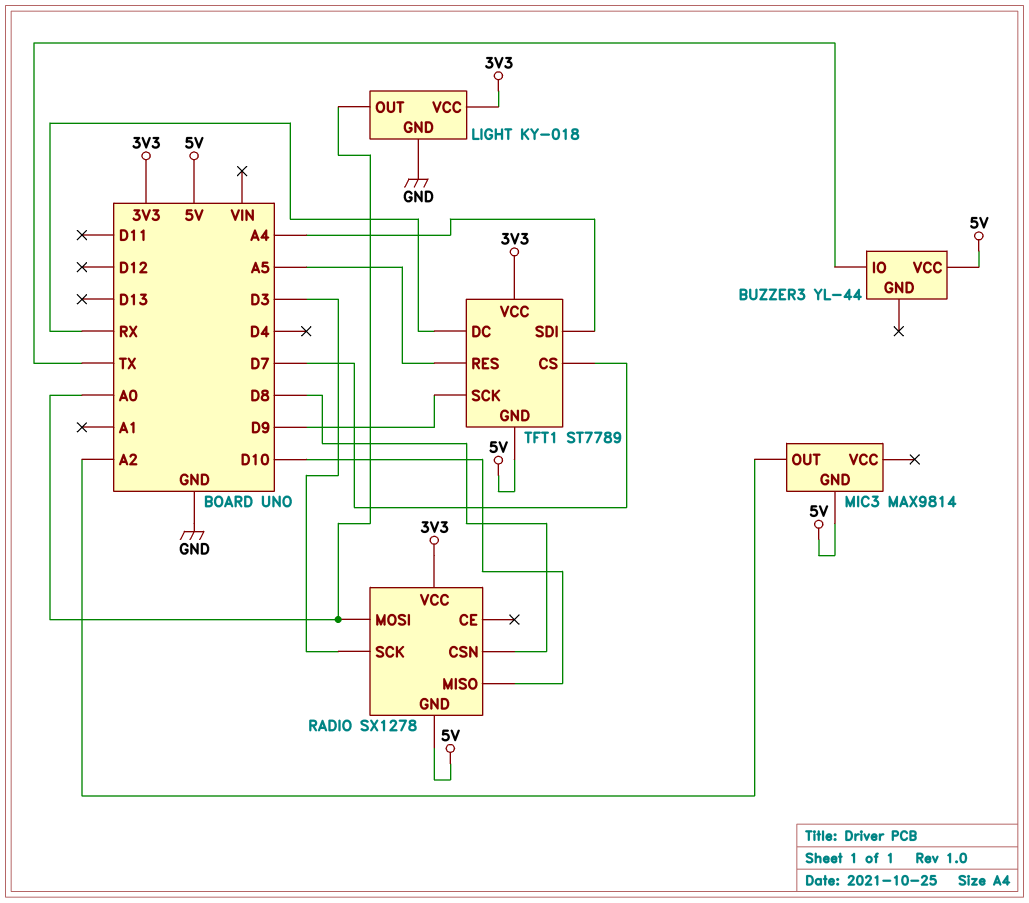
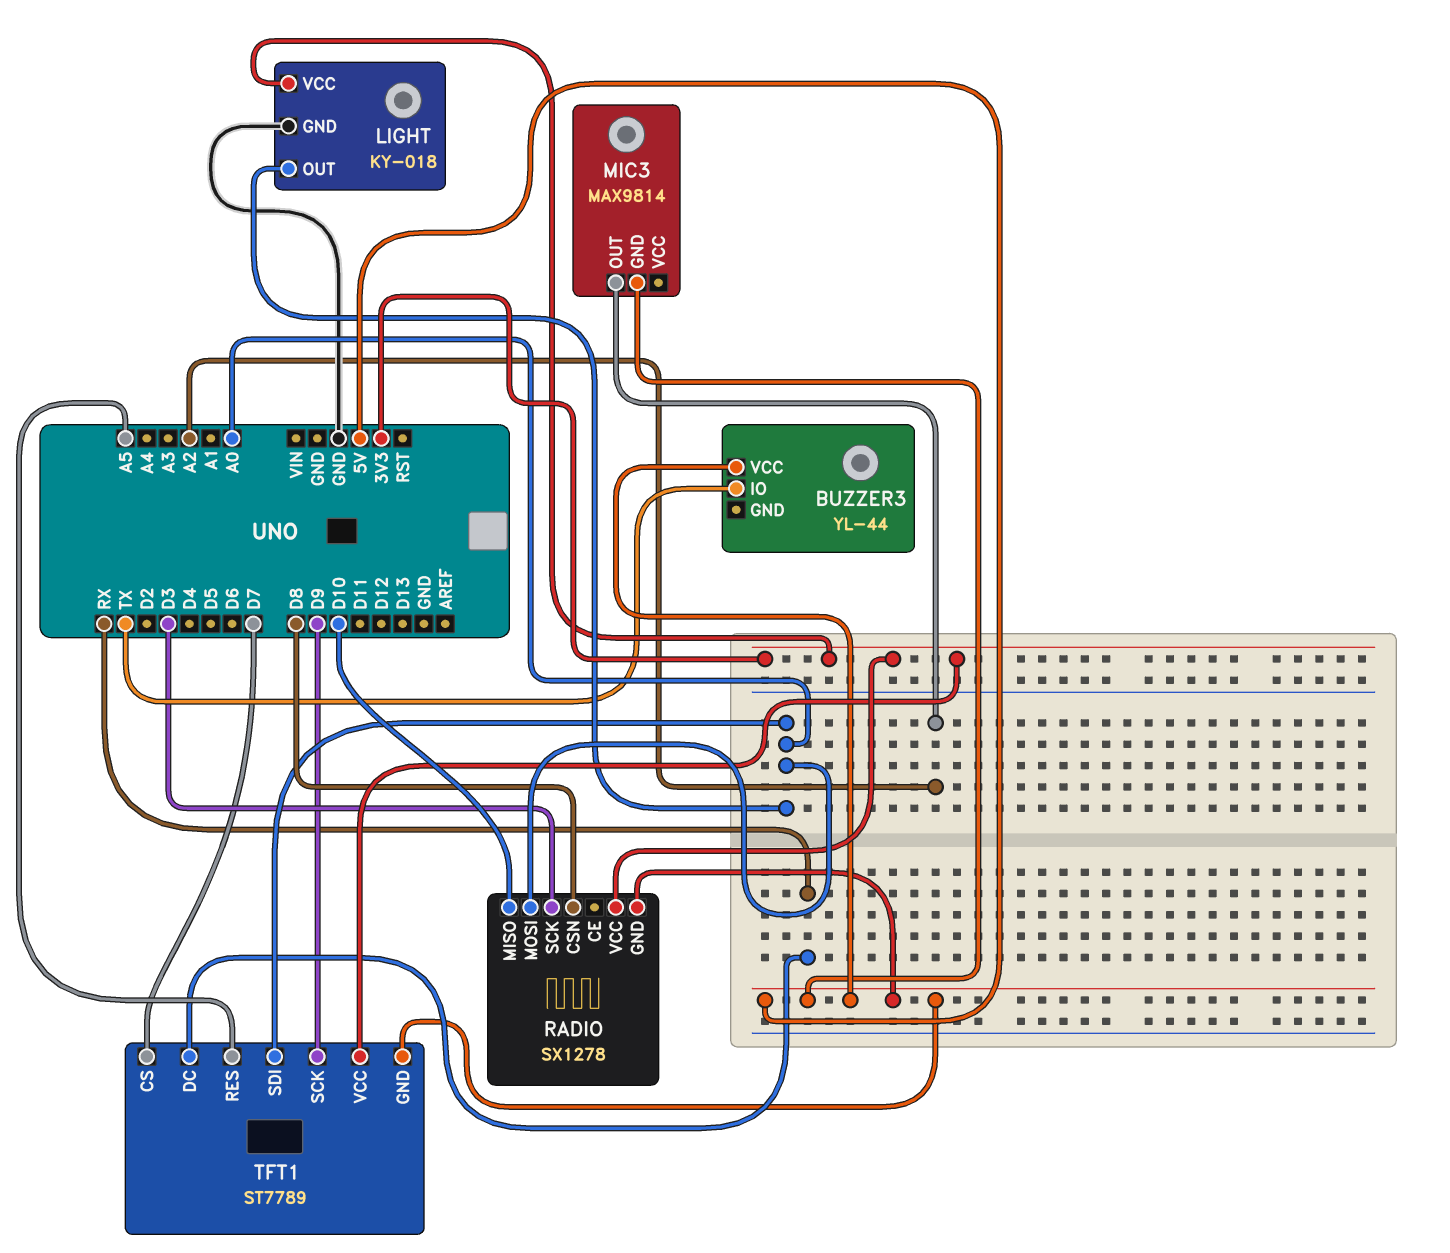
TFT1 pin SDI: A4 -> A0

